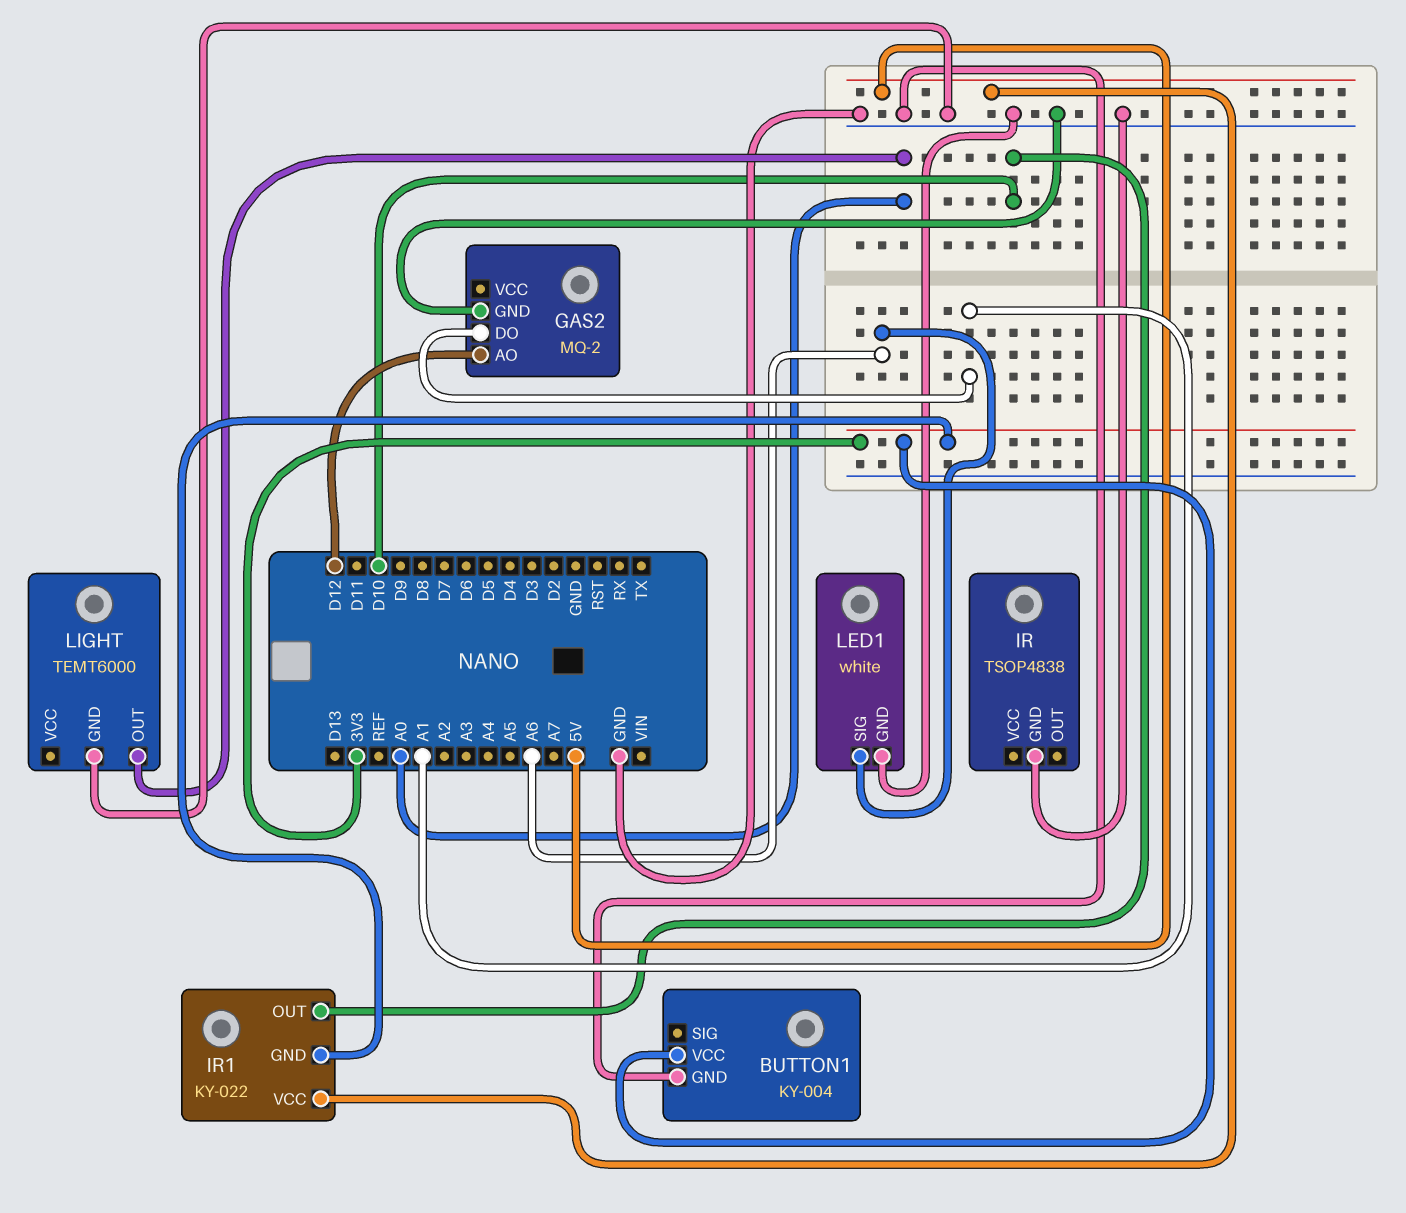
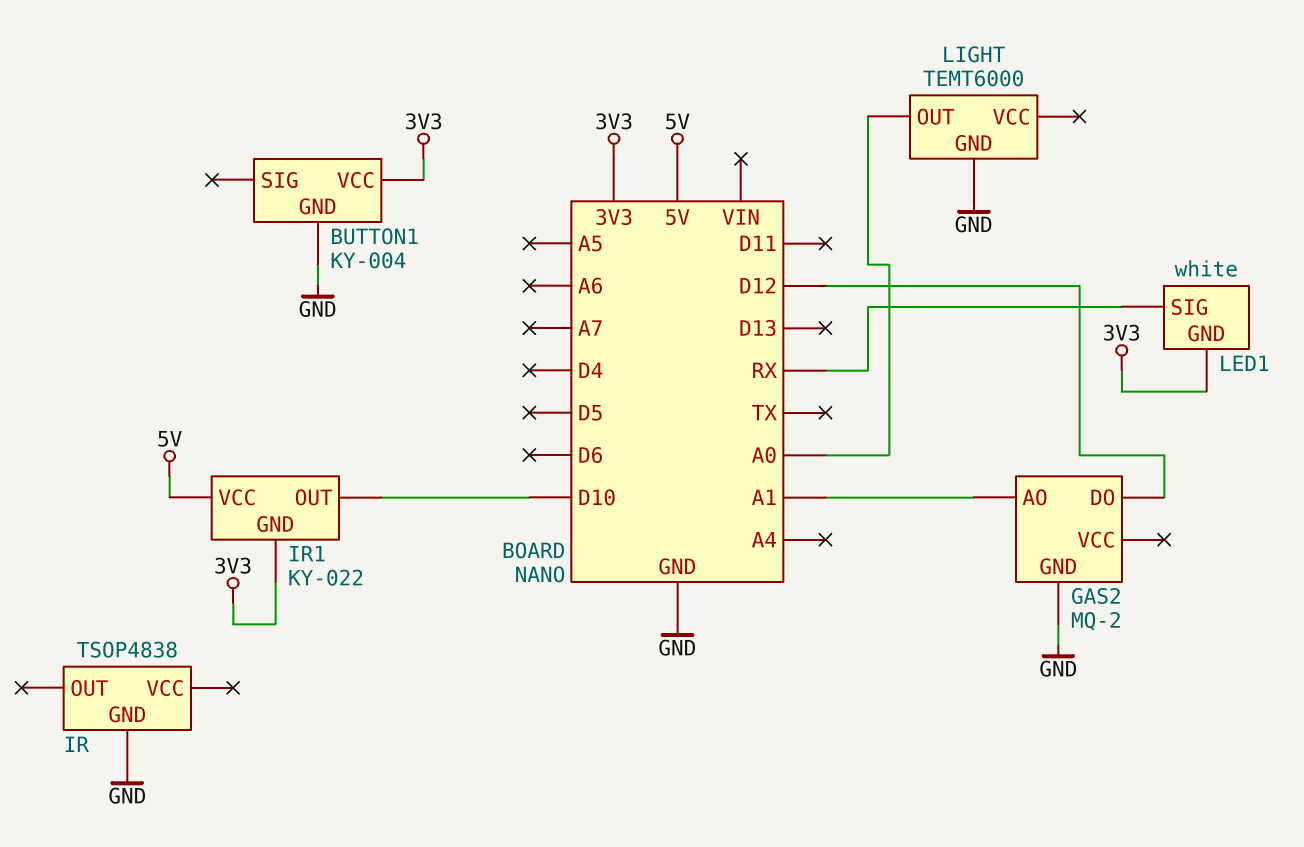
GAS2 pin AO: D12 -> A1
GAS2 pin DO: A1 -> D12
LED1 pin GND: GND -> 3V3
LED1 pin SIG: A6 -> RX

